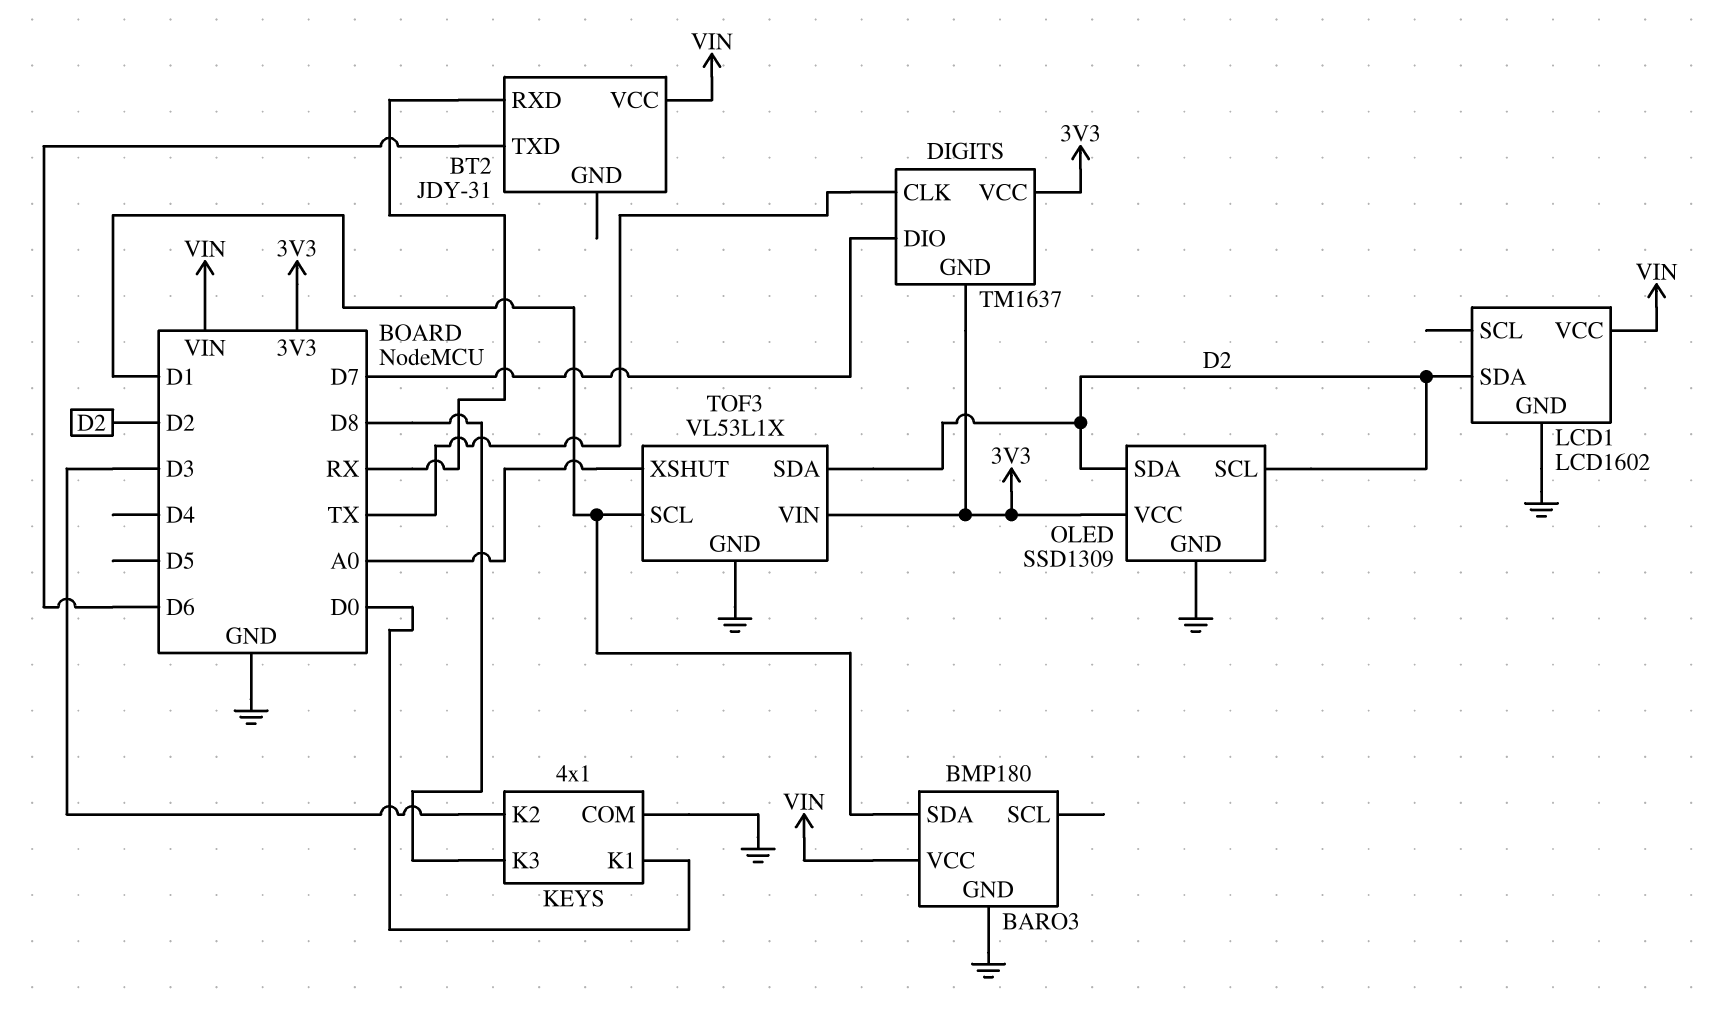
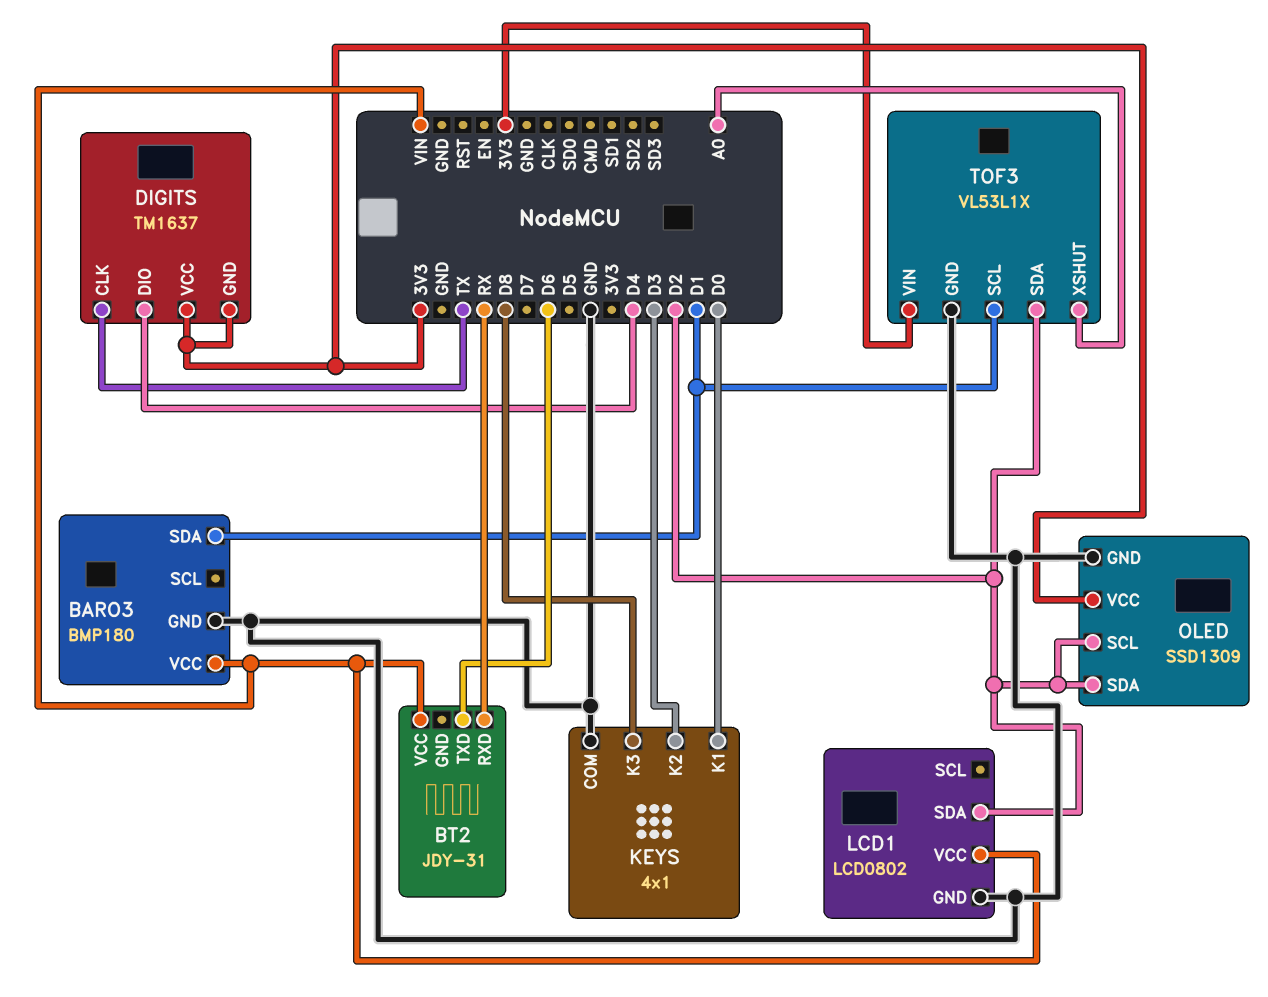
DIGITS pin DIO: D7 -> D4
LCD1: LCD1602 -> LCD0802

